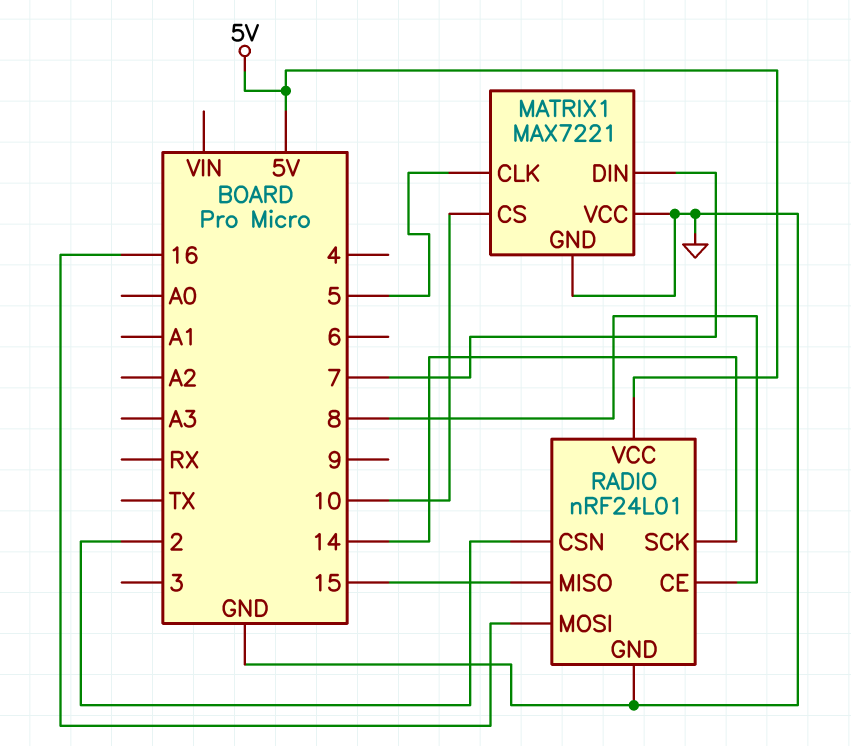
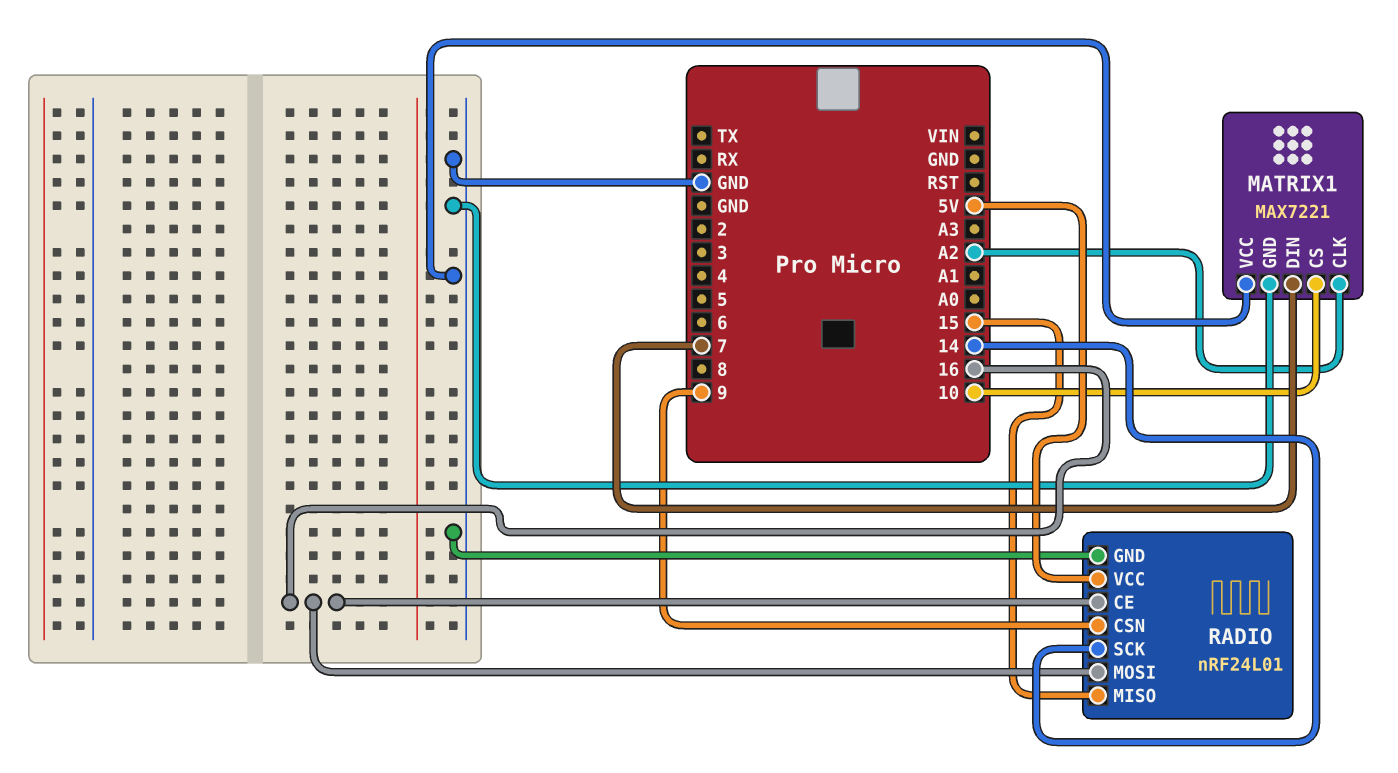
MATRIX1 pin CLK: 5 -> A2
RADIO pin CE: 8 -> 16
RADIO pin CSN: 2 -> 9

